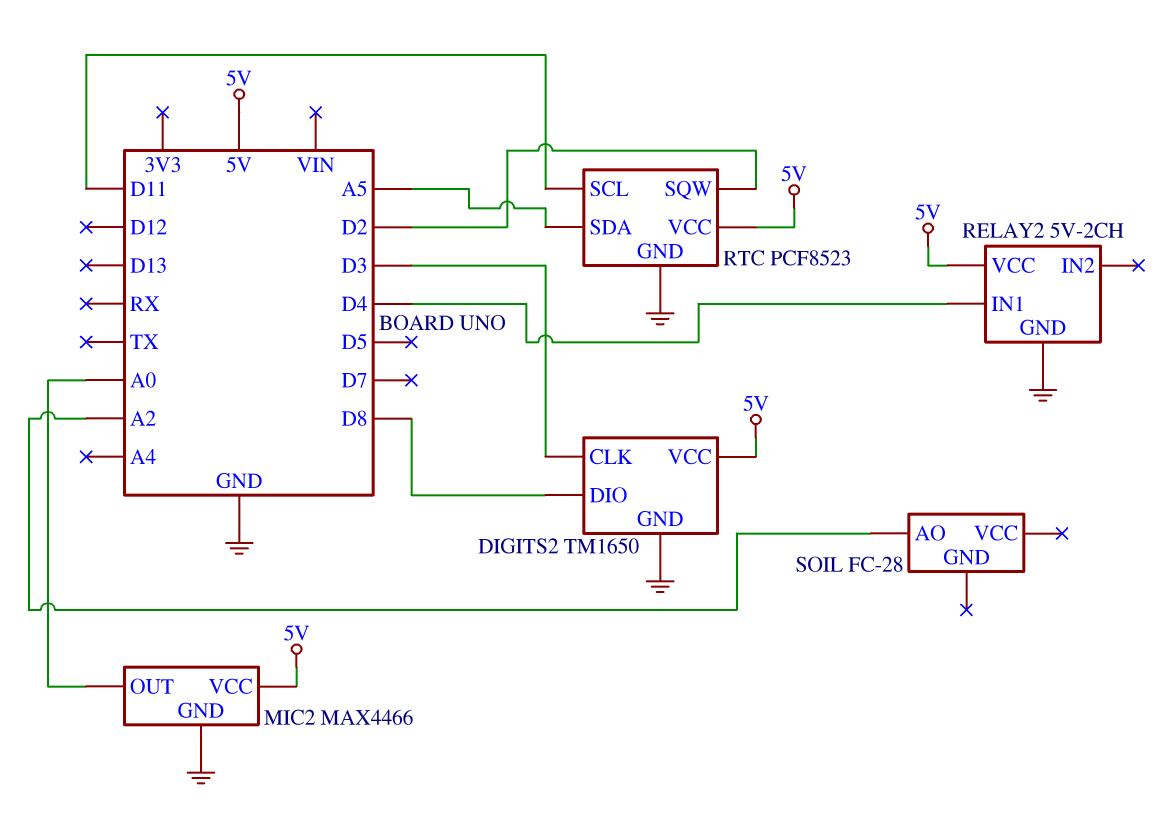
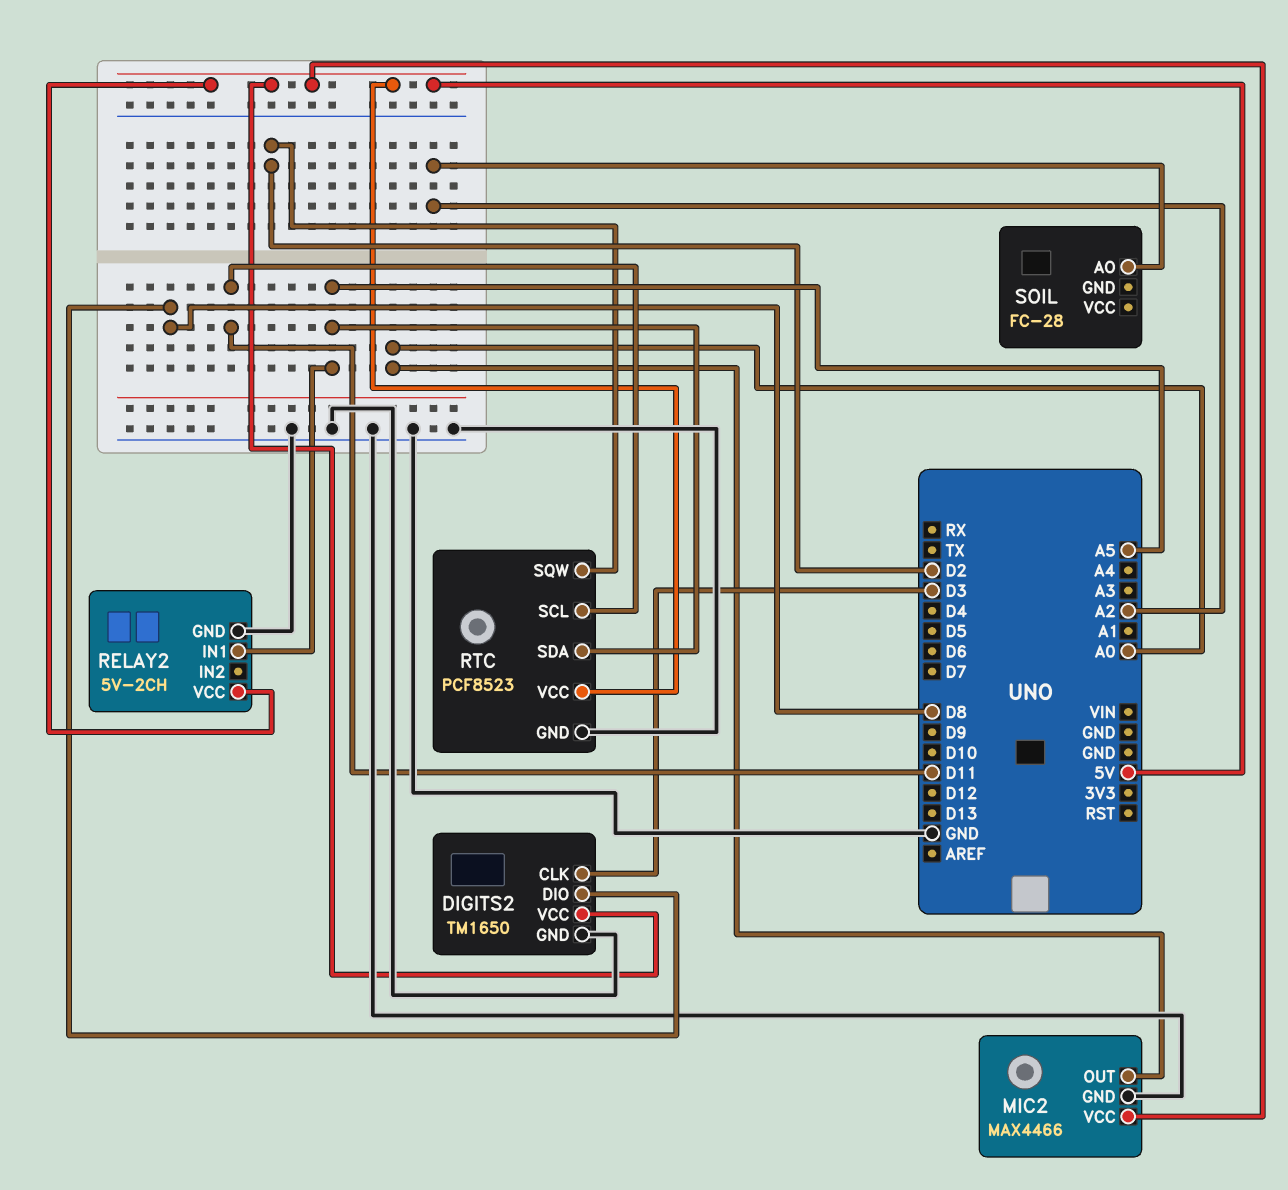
RELAY2 pin IN1: D4 -> A5

